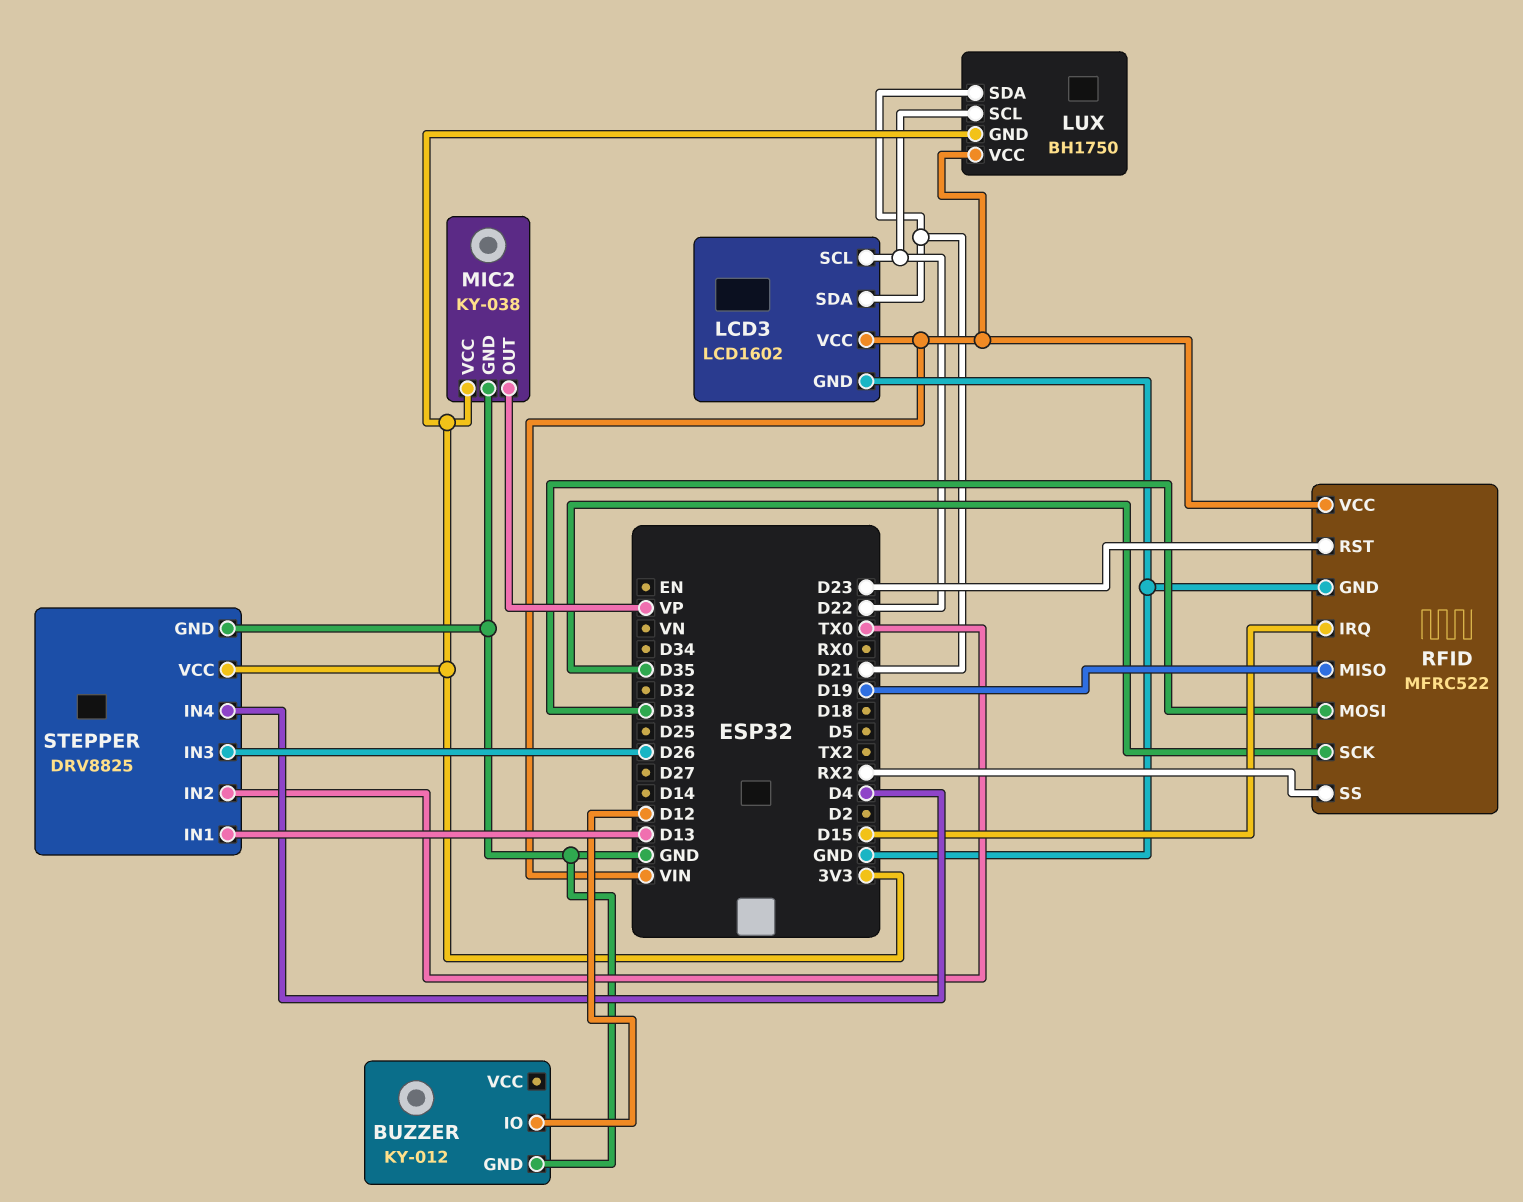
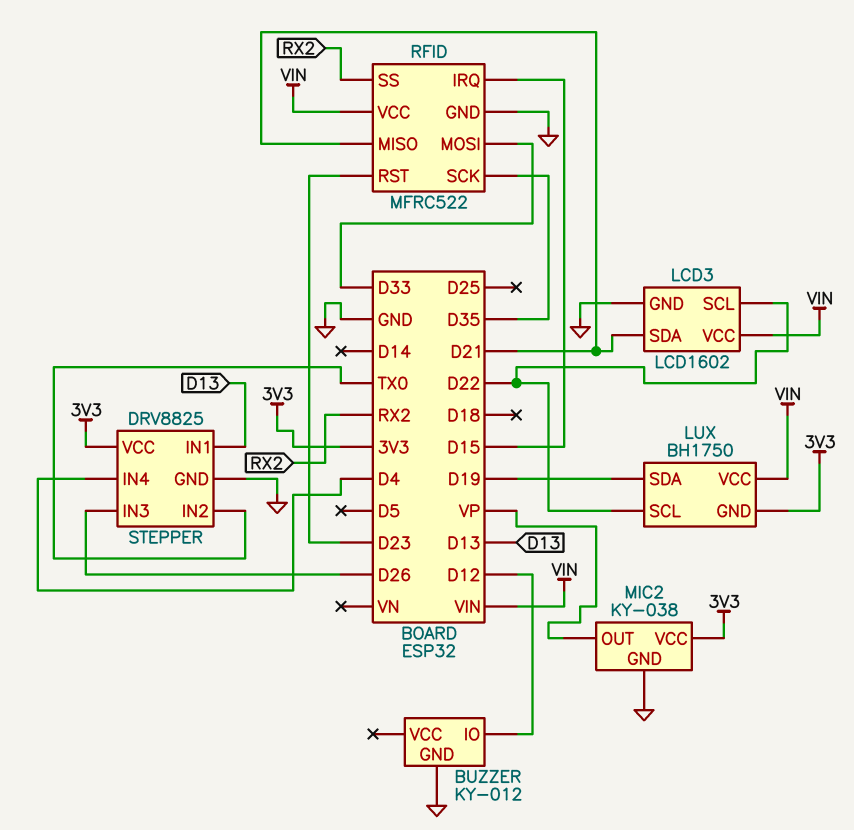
LUX pin SDA: D21 -> D19
RFID pin MISO: D19 -> D21

